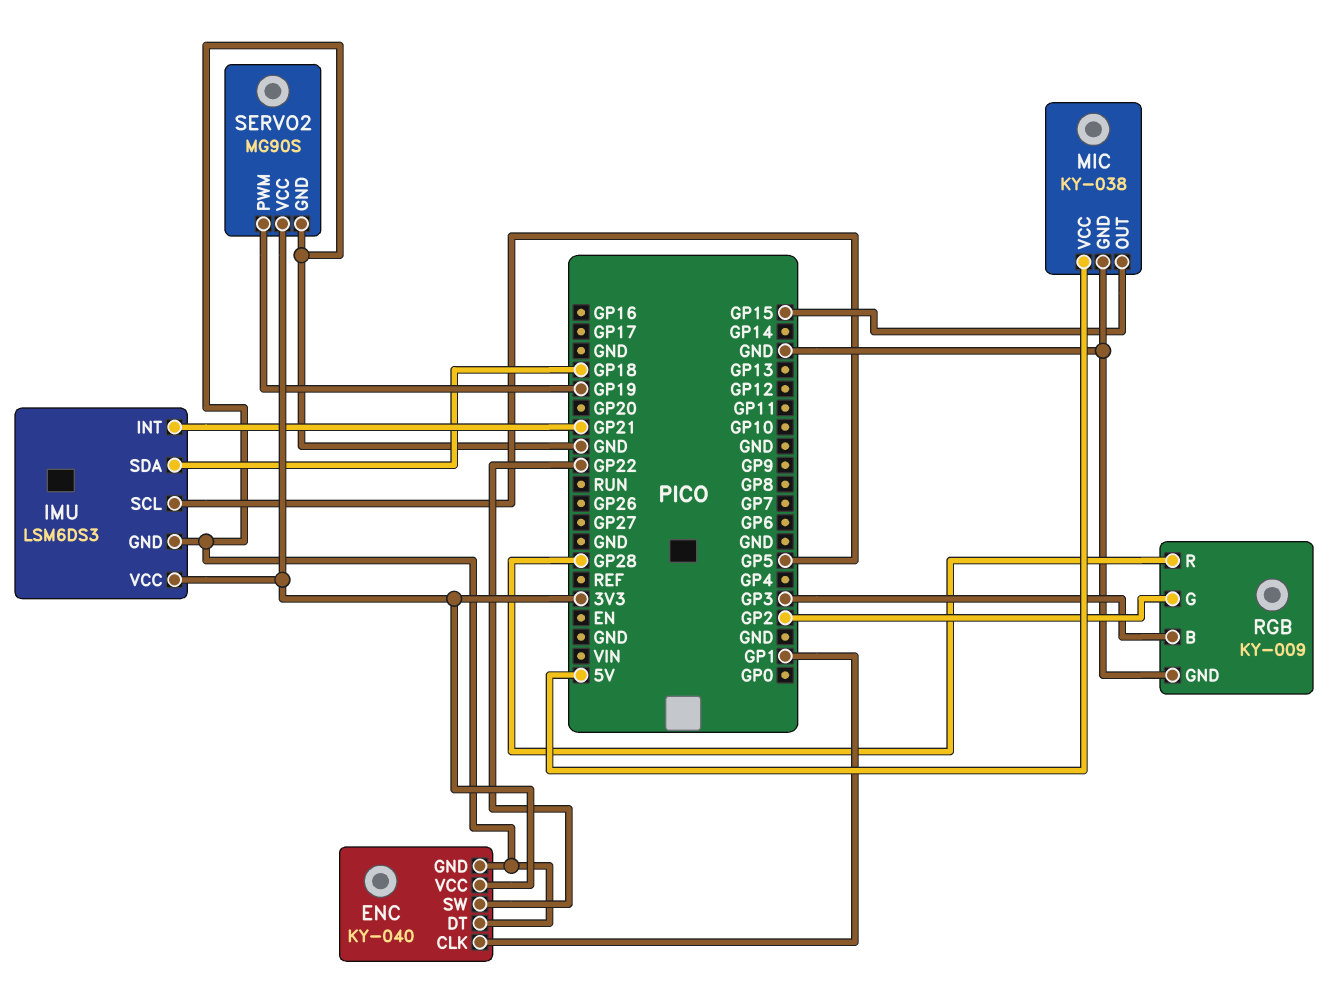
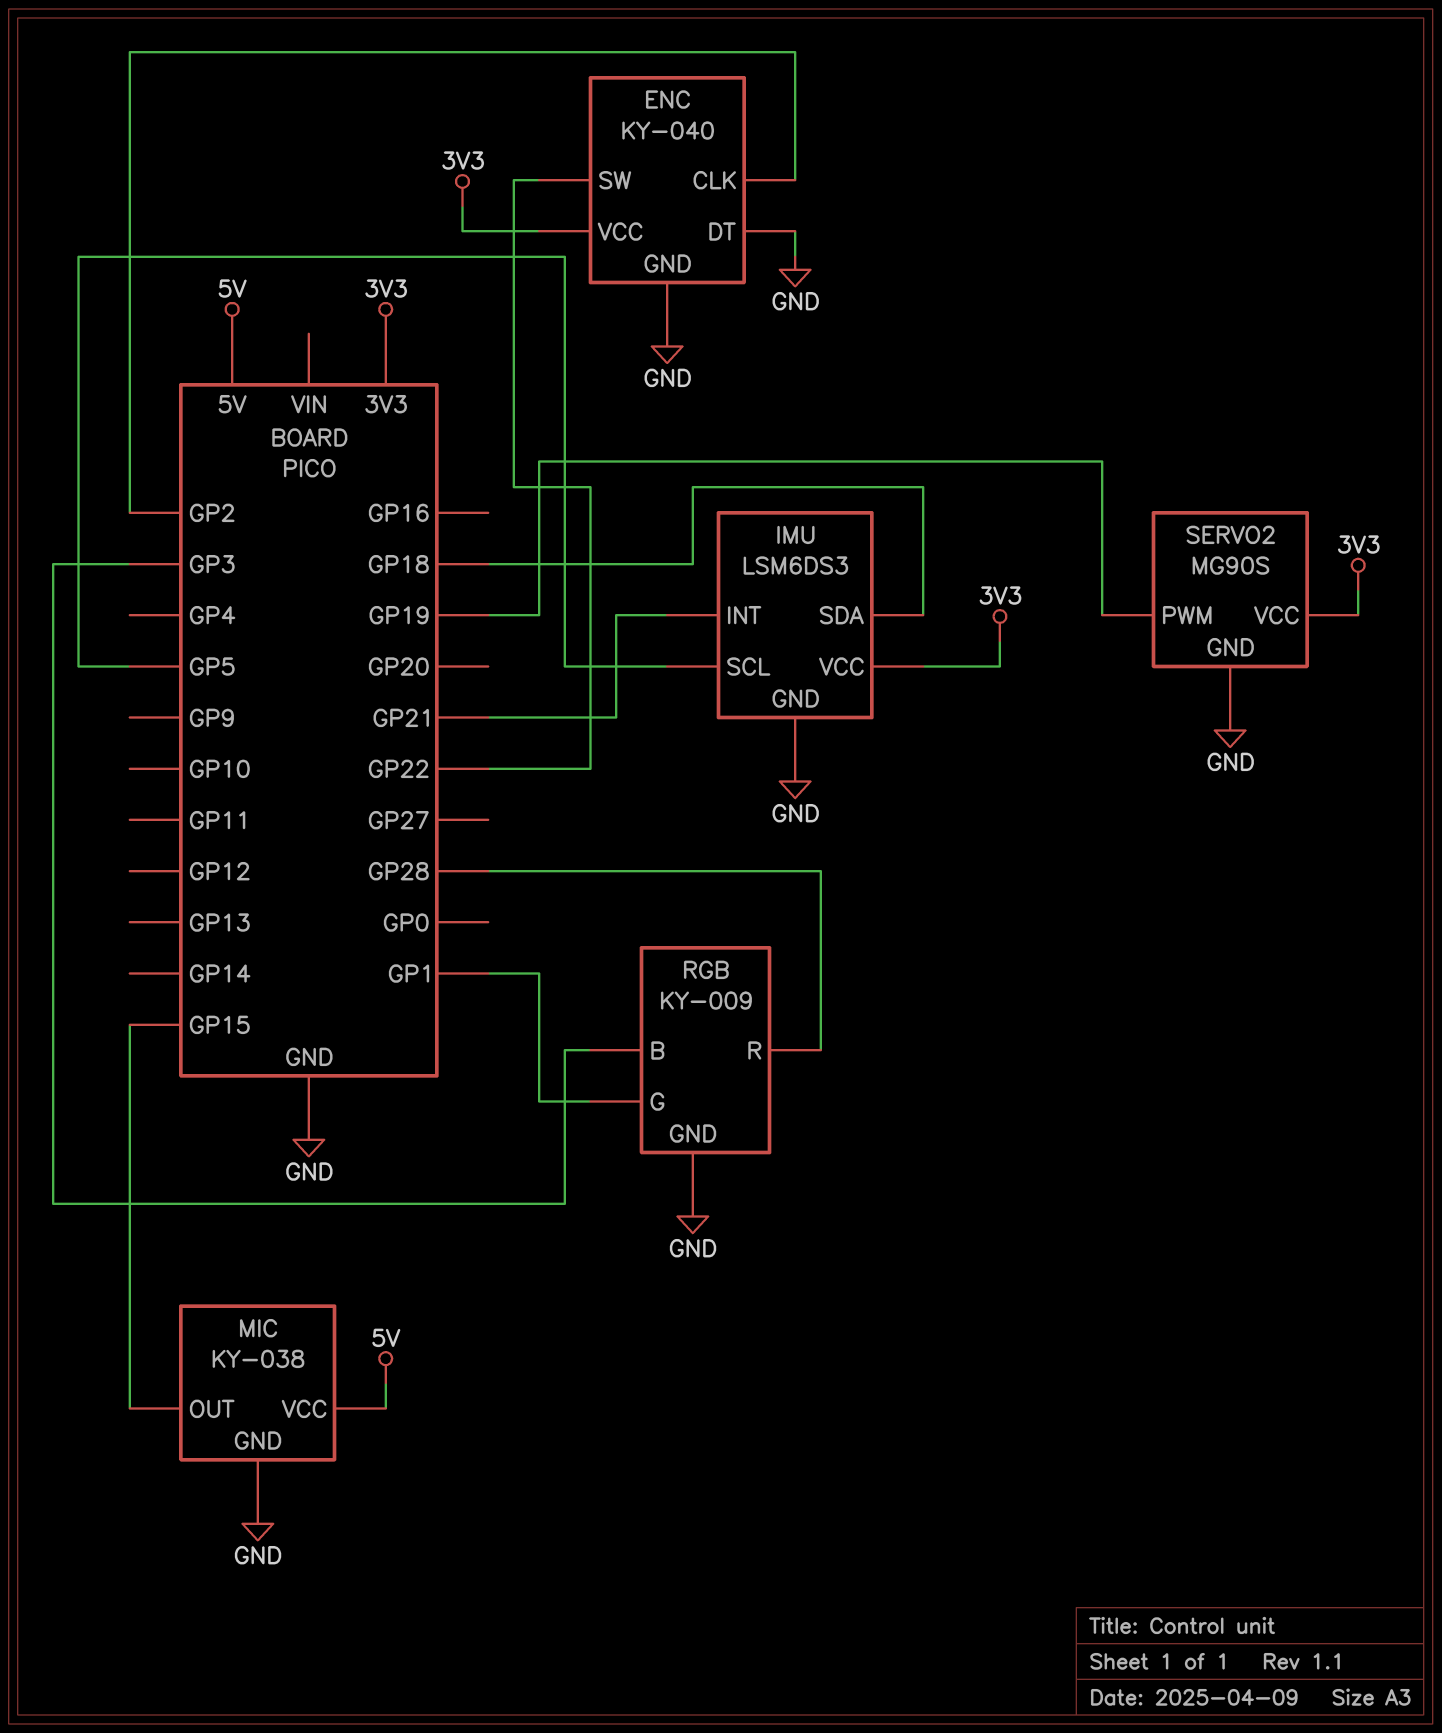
ENC pin CLK: GP1 -> GP2
RGB pin G: GP2 -> GP1

